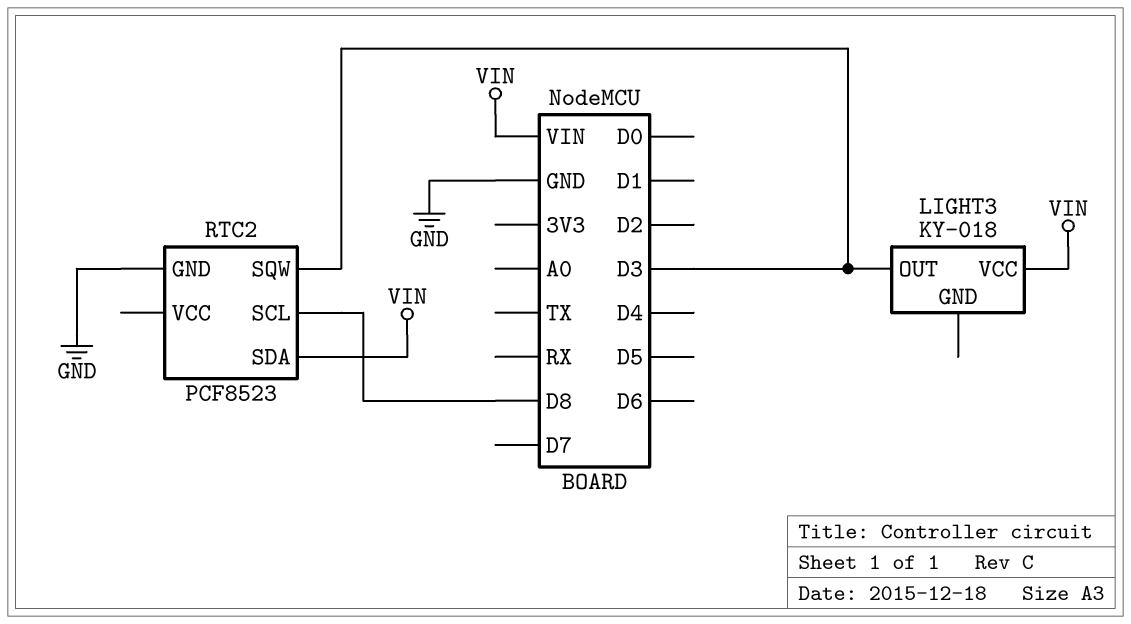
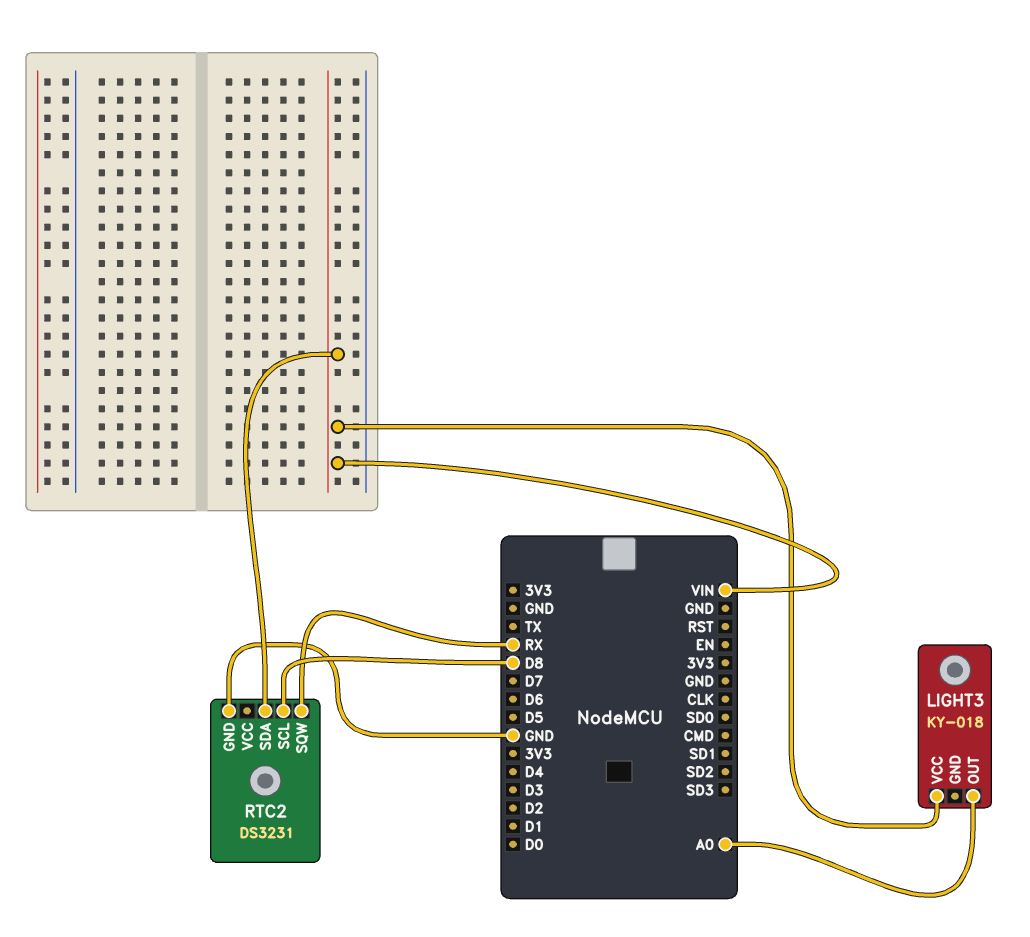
LIGHT3 pin OUT: D3 -> A0
RTC2: PCF8523 -> DS3231
RTC2 pin SQW: D3 -> RX

